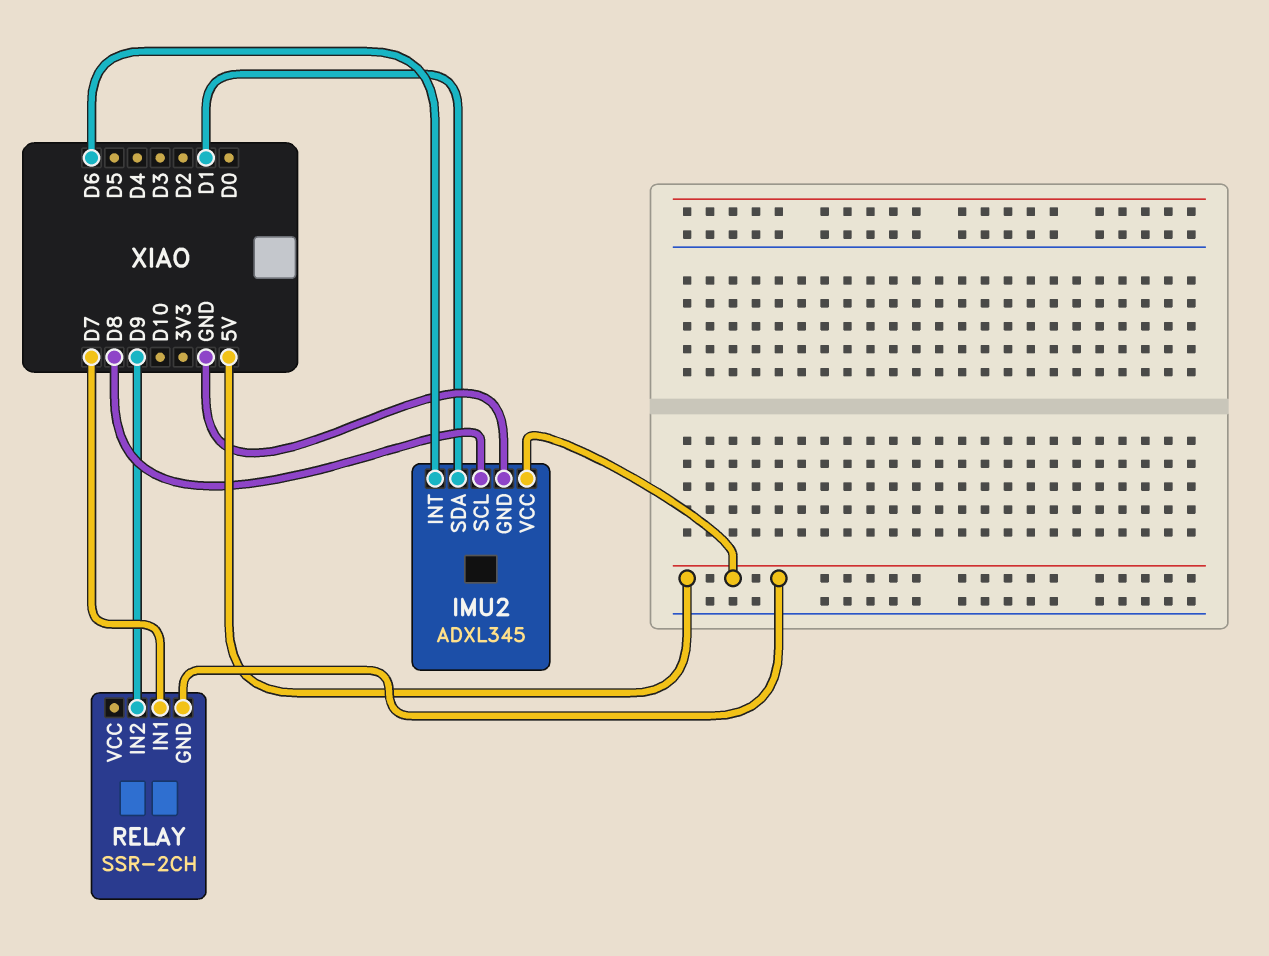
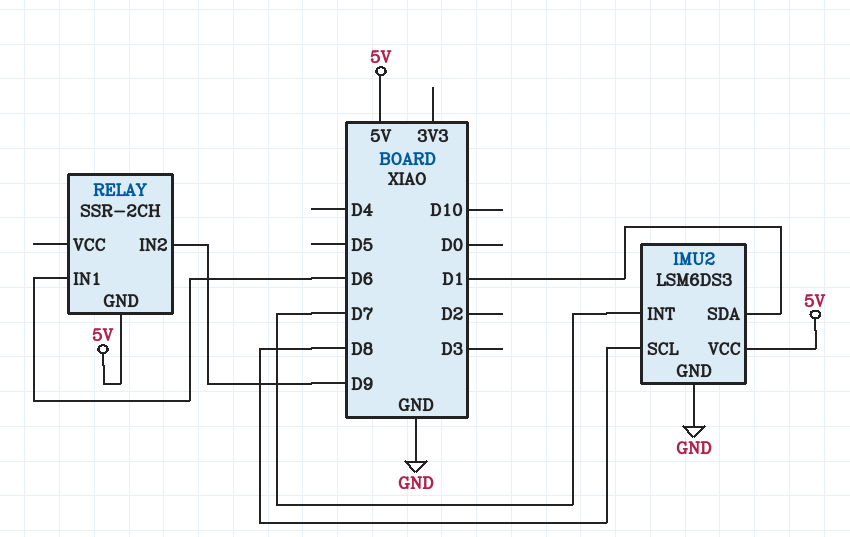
IMU2: ADXL345 -> LSM6DS3
IMU2 pin INT: D6 -> D7
RELAY pin IN1: D7 -> D6

